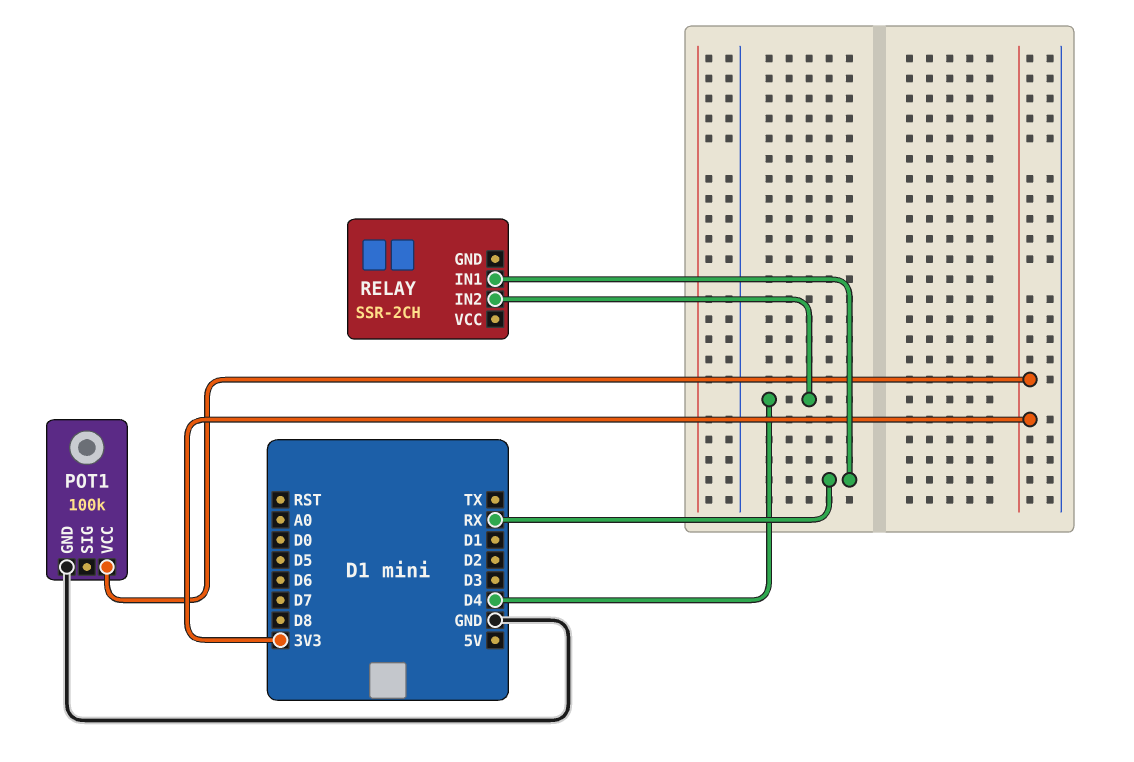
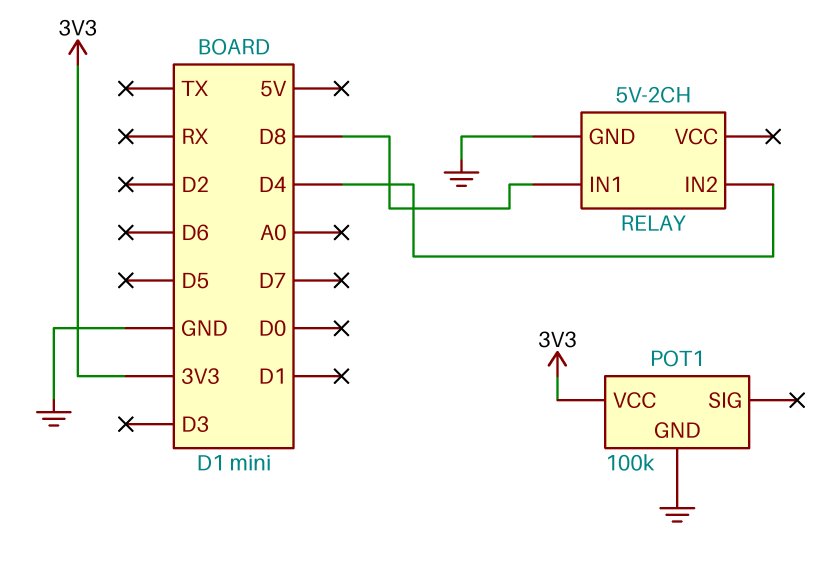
RELAY: SSR-2CH -> 5V-2CH
RELAY pin GND: none -> GND
RELAY pin IN1: RX -> D8

